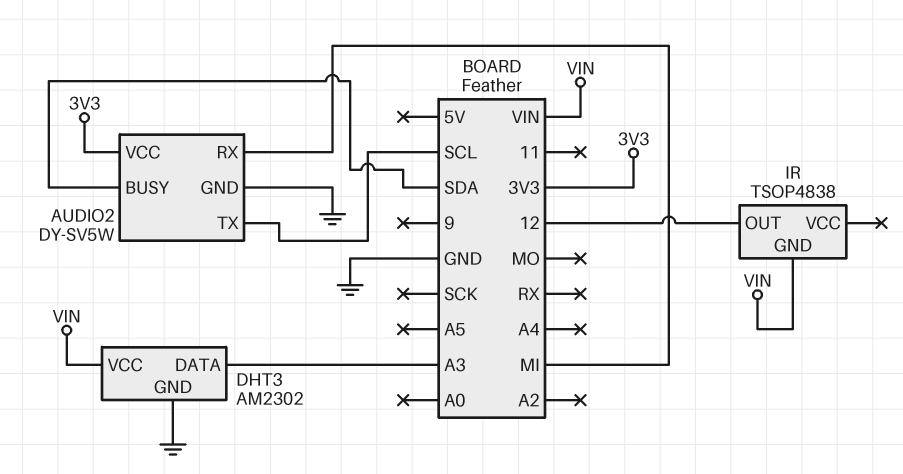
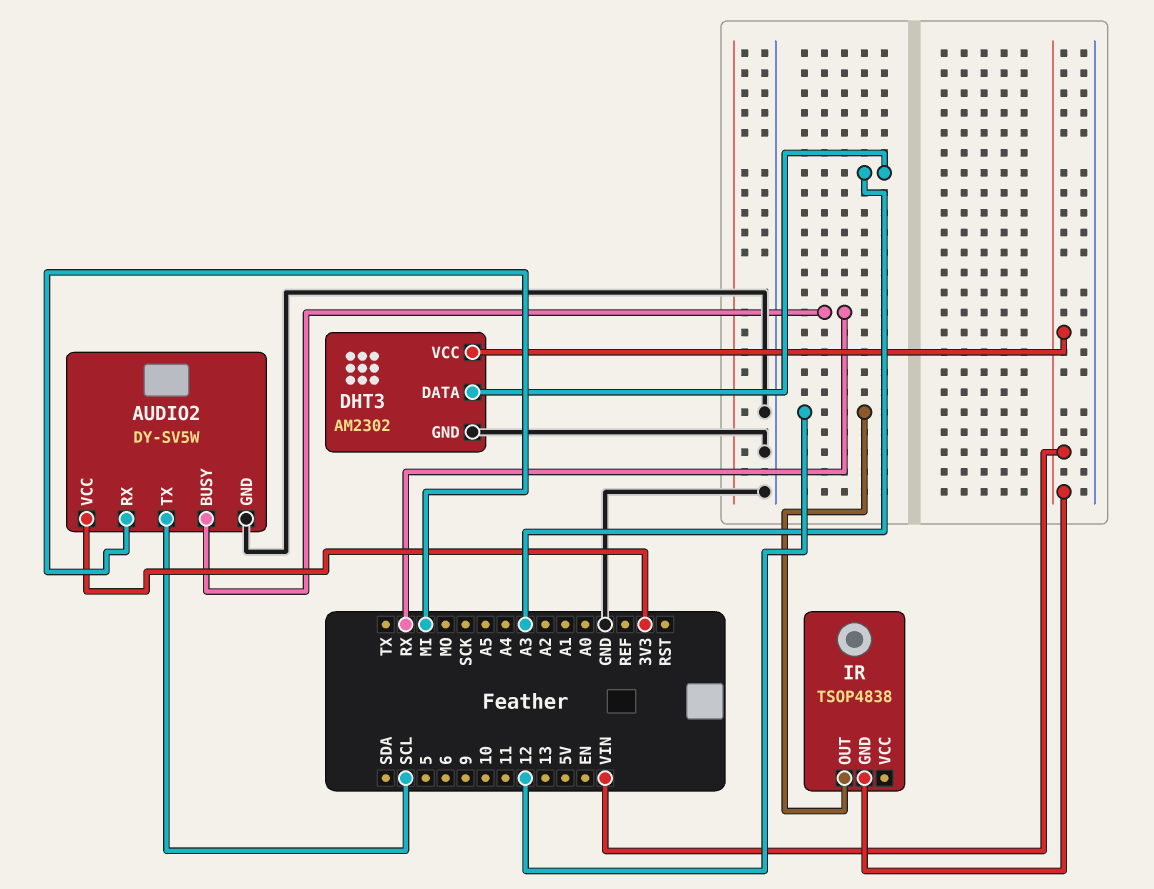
AUDIO2 pin BUSY: SDA -> RX

